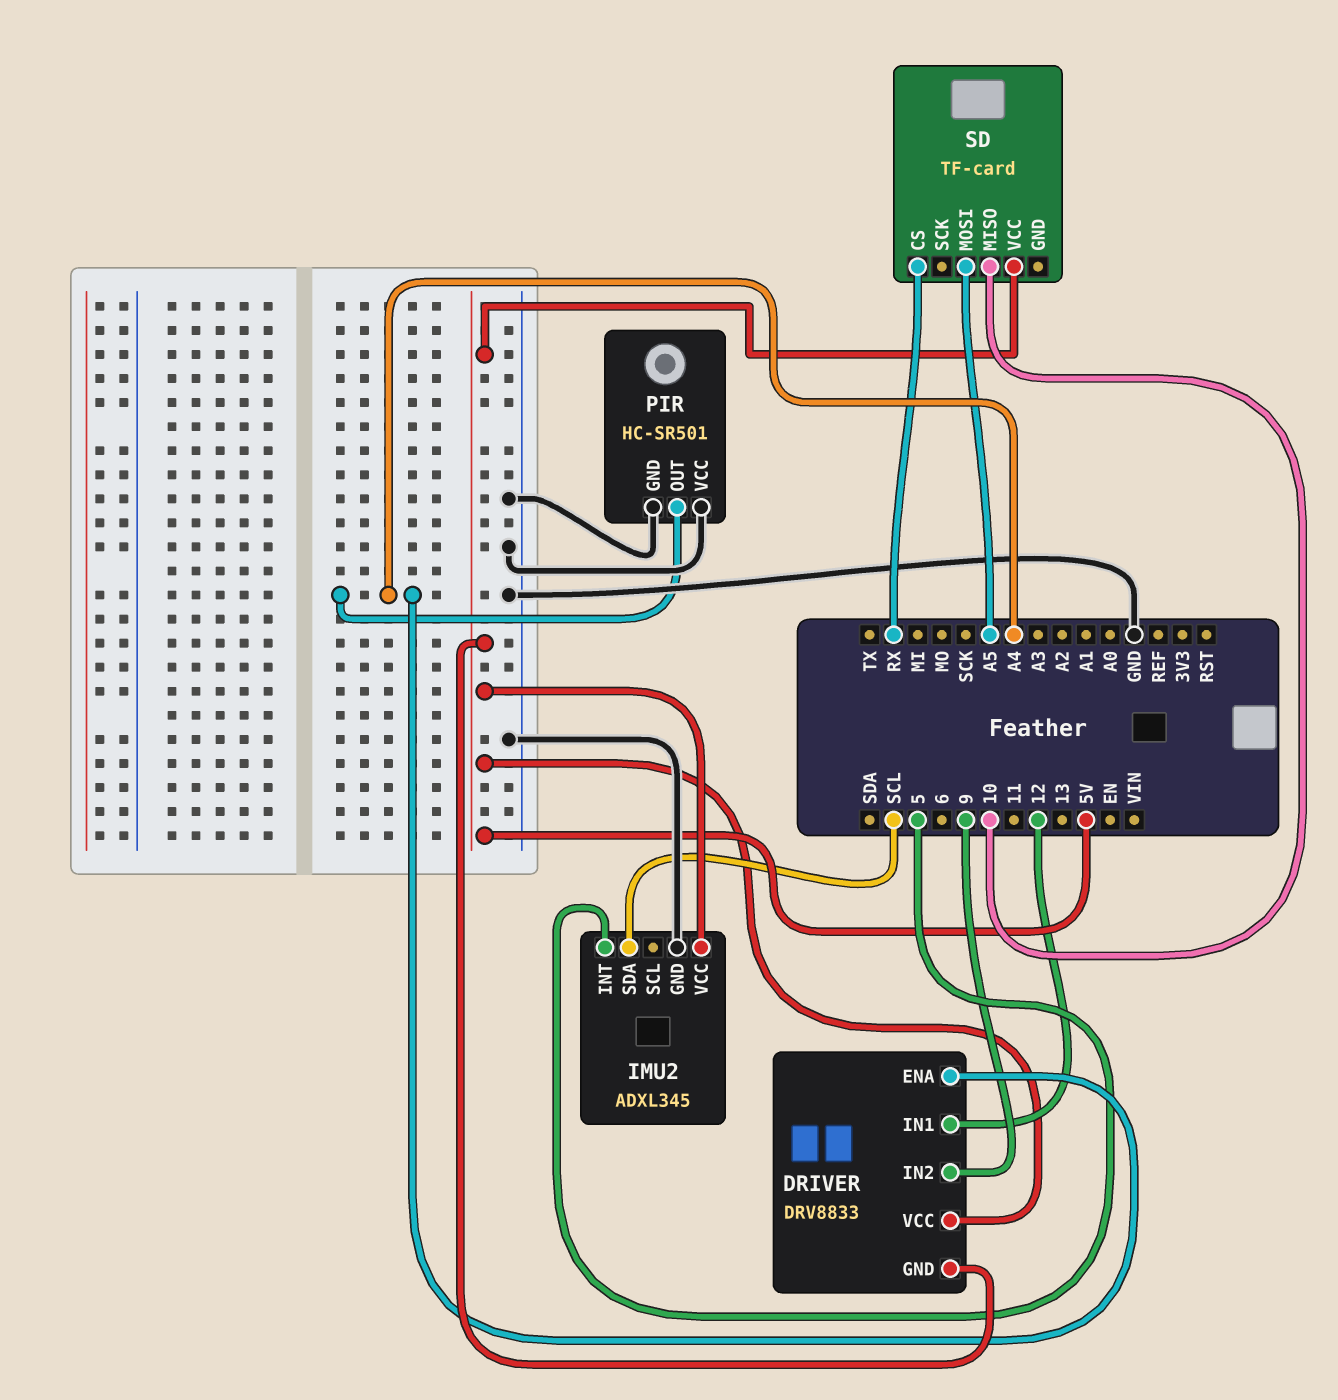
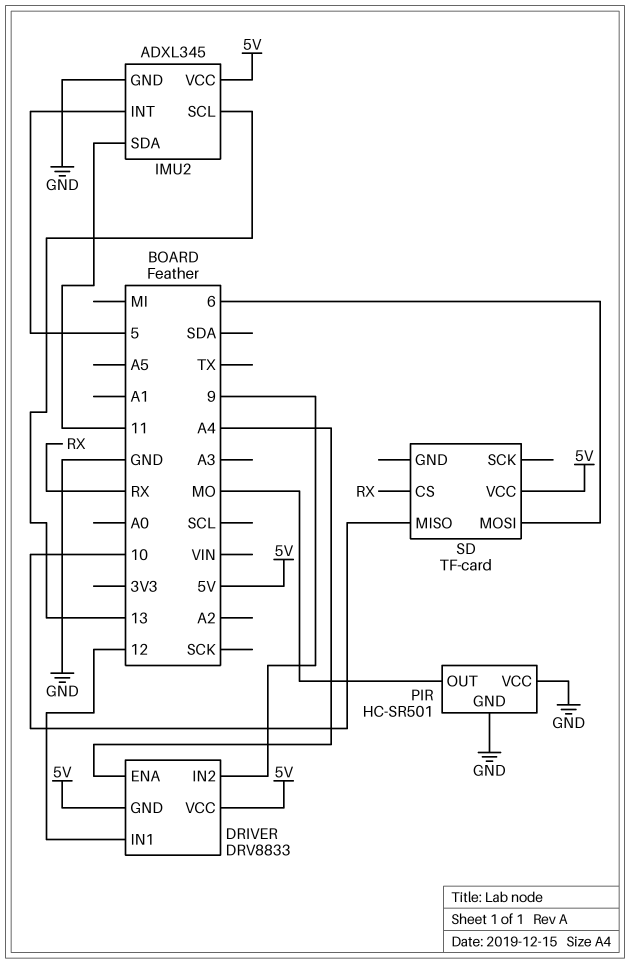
IMU2 pin SCL: none -> 13
IMU2 pin SDA: SCL -> 11
PIR pin OUT: A4 -> MO
SD pin MOSI: A5 -> 6

